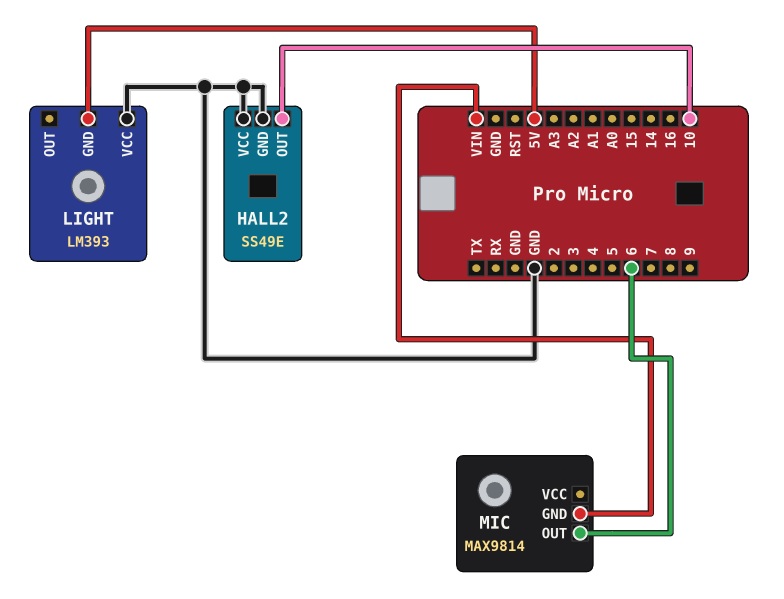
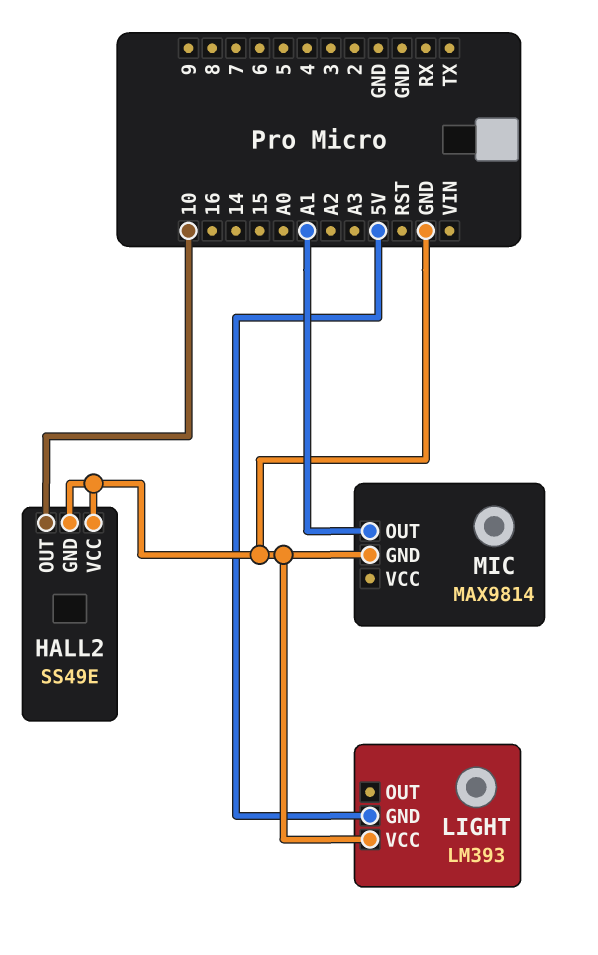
MIC pin GND: VIN -> GND
MIC pin OUT: 6 -> A1

